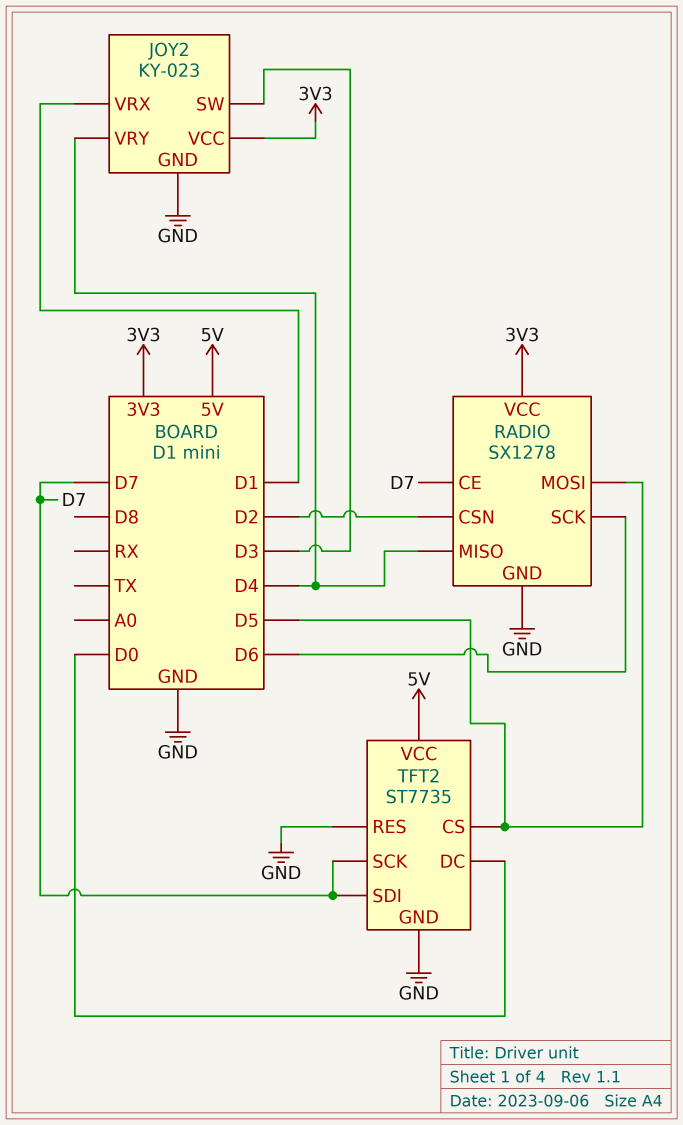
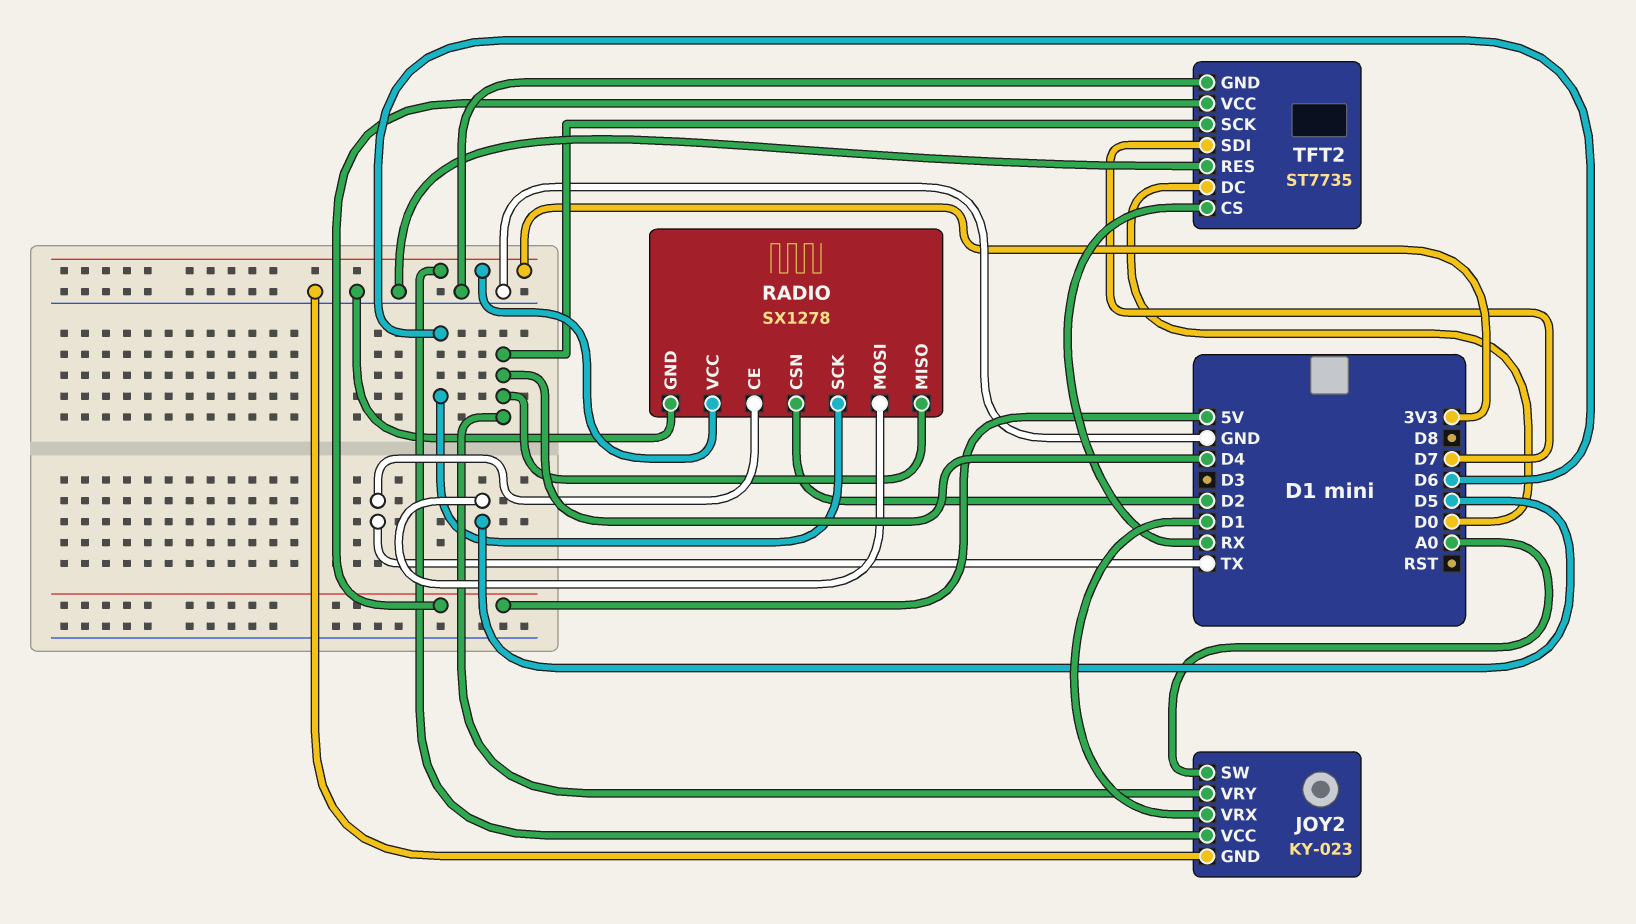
JOY2 pin SW: D3 -> A0
RADIO pin CE: D7 -> TX
TFT2 pin CS: D5 -> RX
TFT2 pin SCK: D7 -> D4

